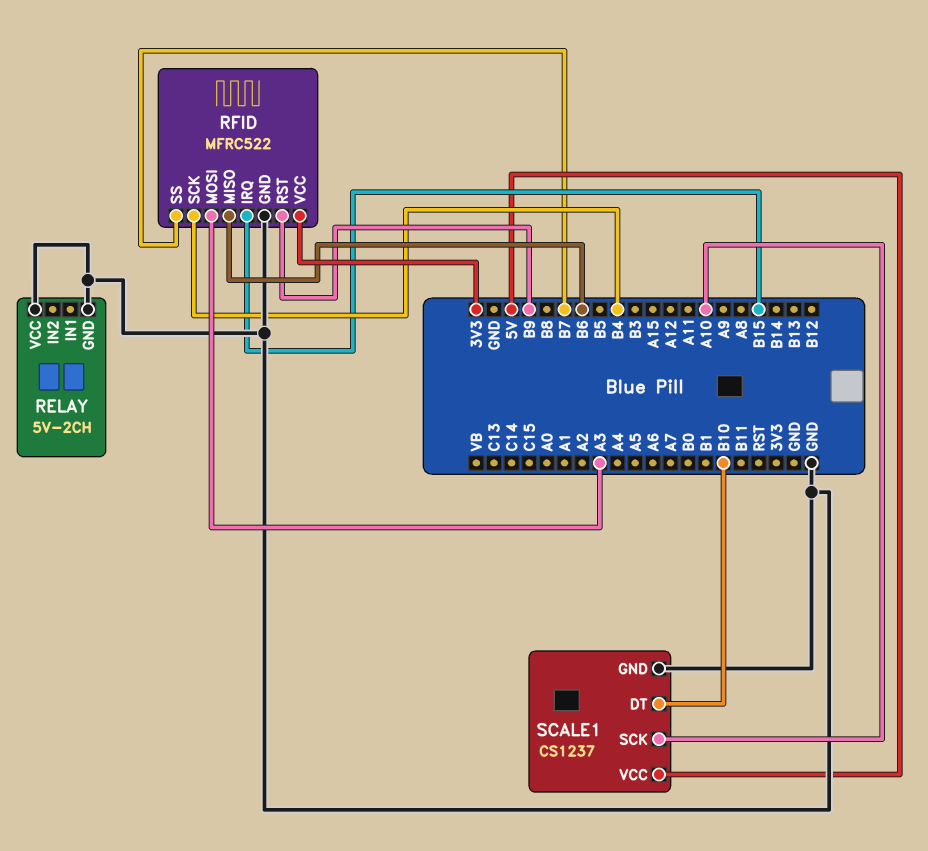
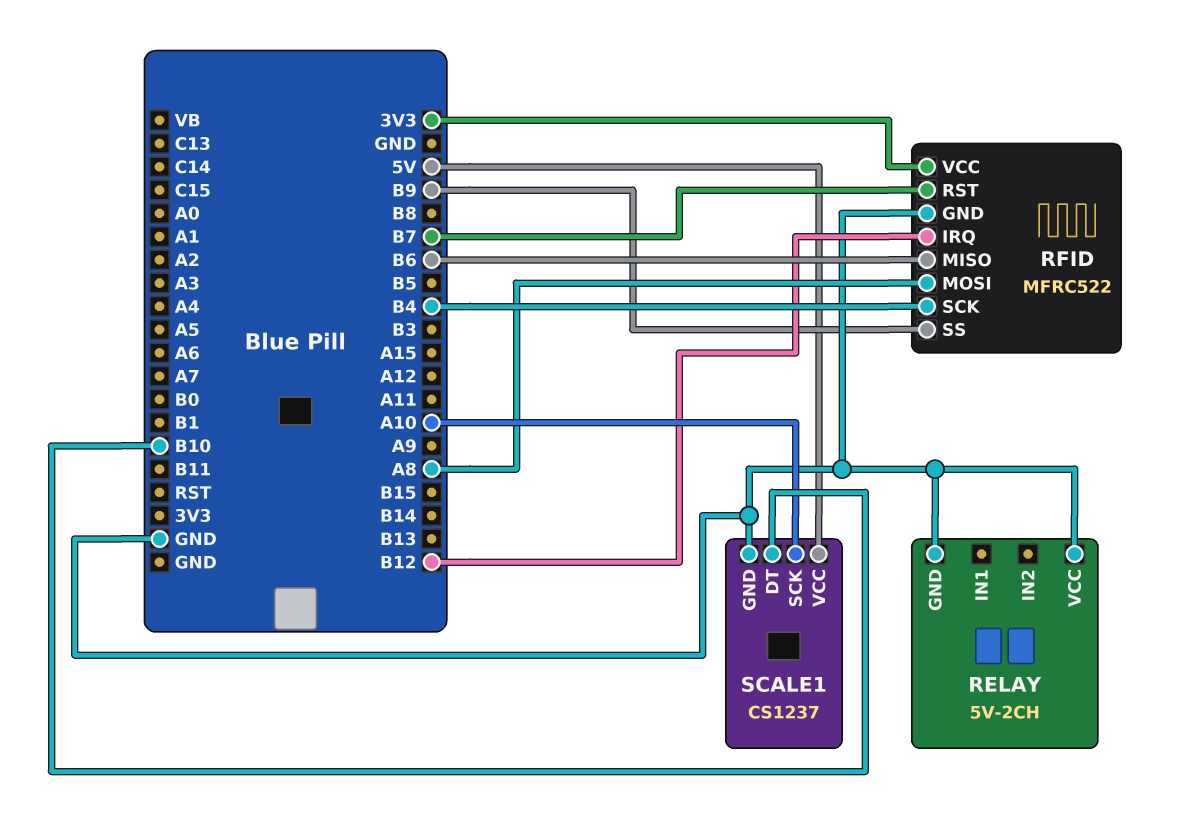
RFID pin IRQ: B15 -> B12
RFID pin MOSI: A3 -> A8
RFID pin RST: B9 -> B7
RFID pin SS: B7 -> B9

